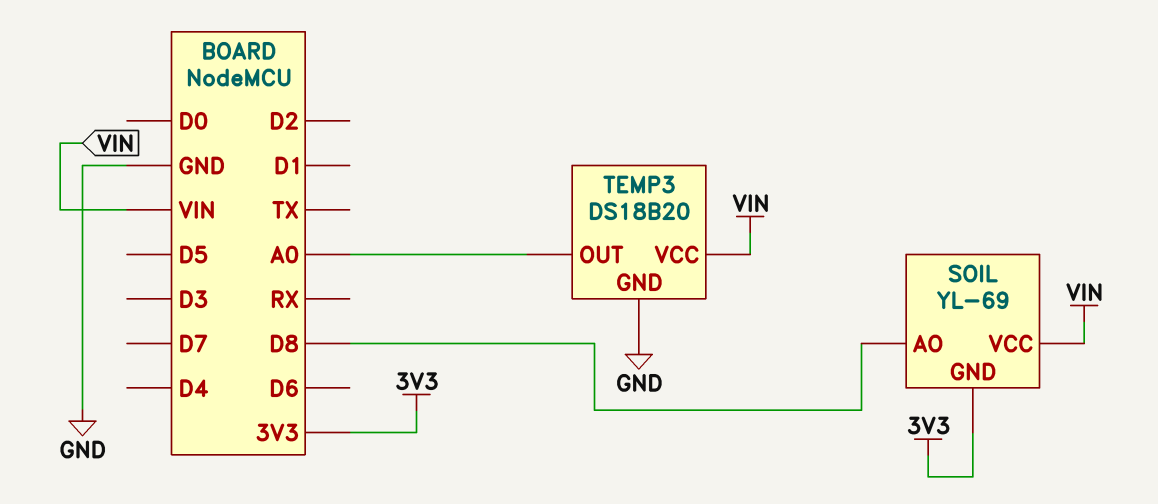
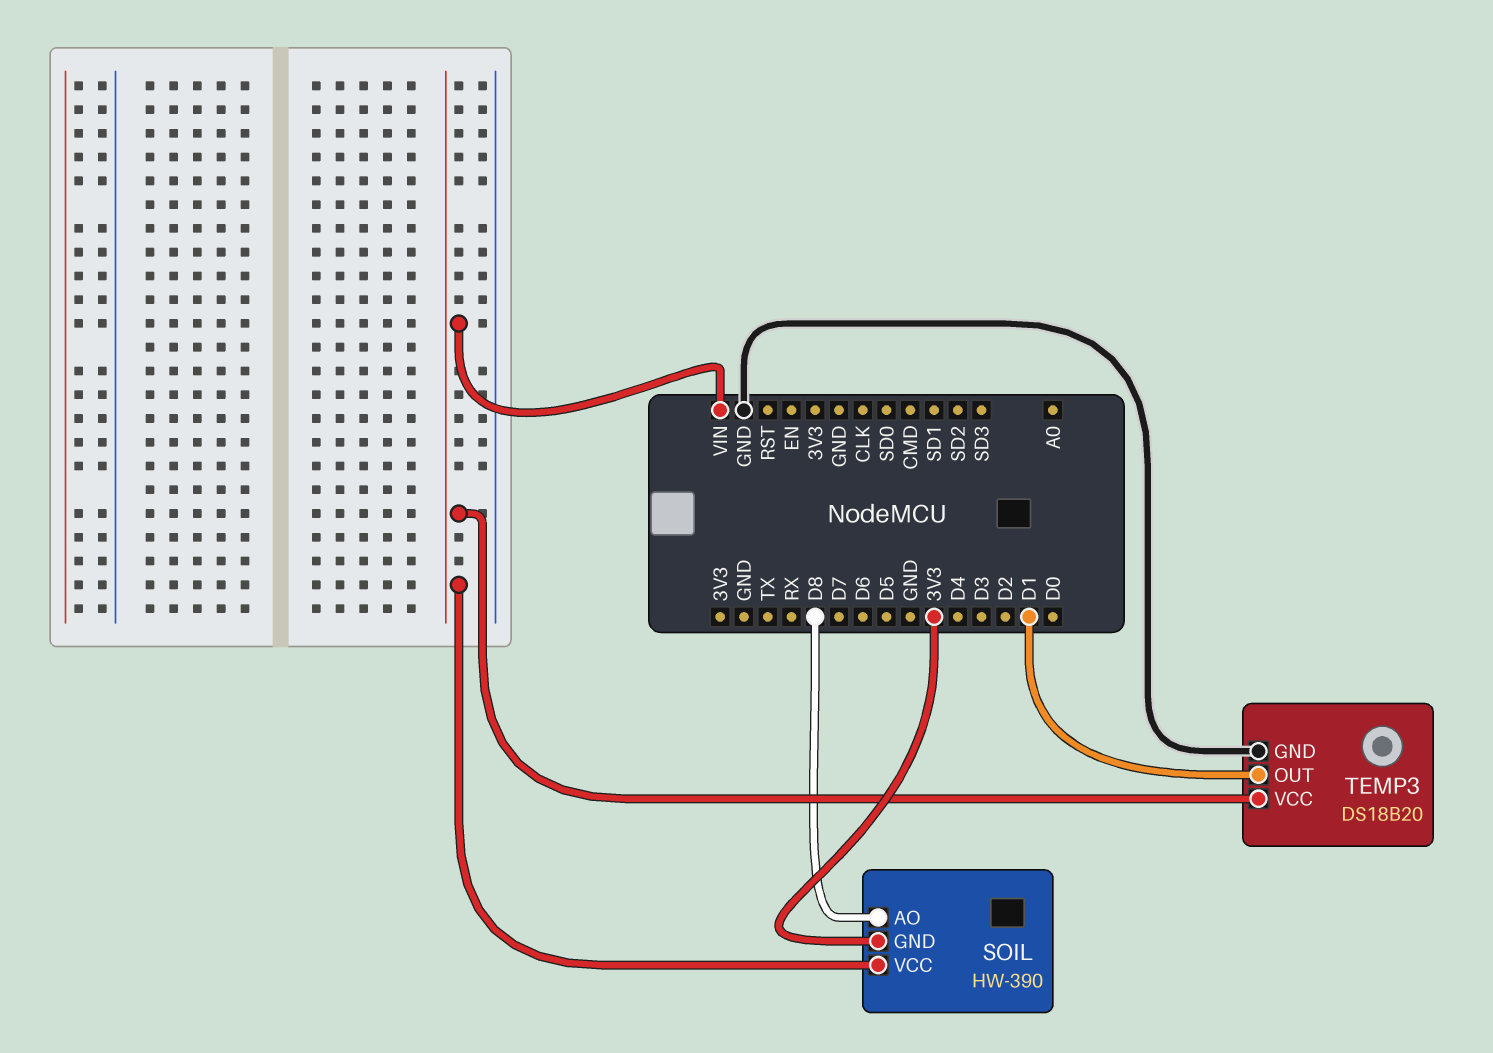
SOIL: YL-69 -> HW-390
TEMP3 pin OUT: A0 -> D1

